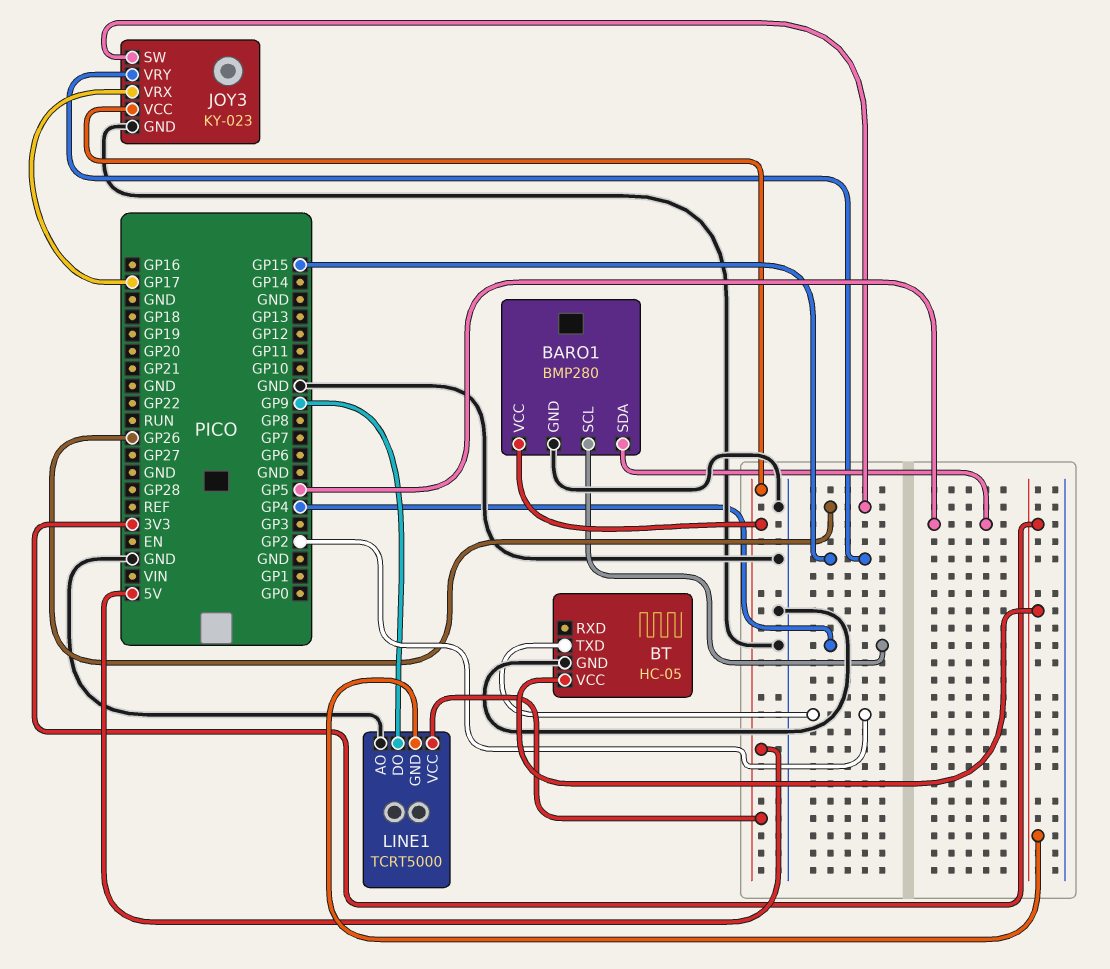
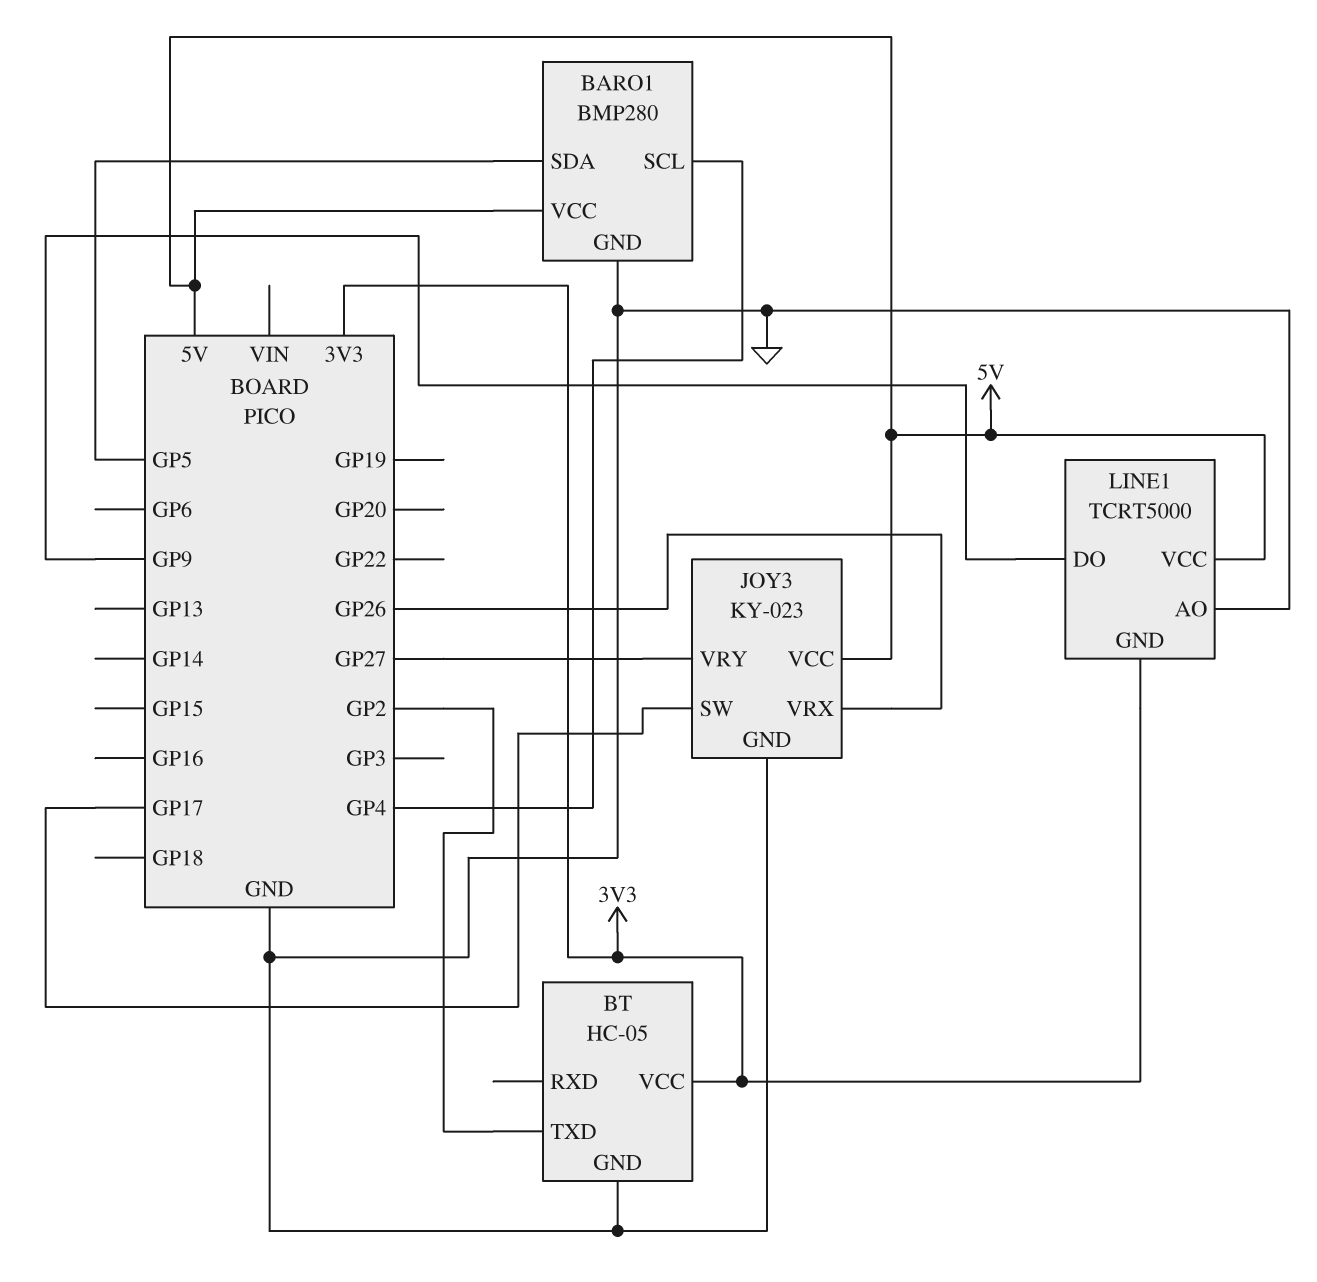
JOY3 pin SW: GP26 -> GP17
JOY3 pin VRX: GP17 -> GP26
JOY3 pin VRY: GP15 -> GP27

